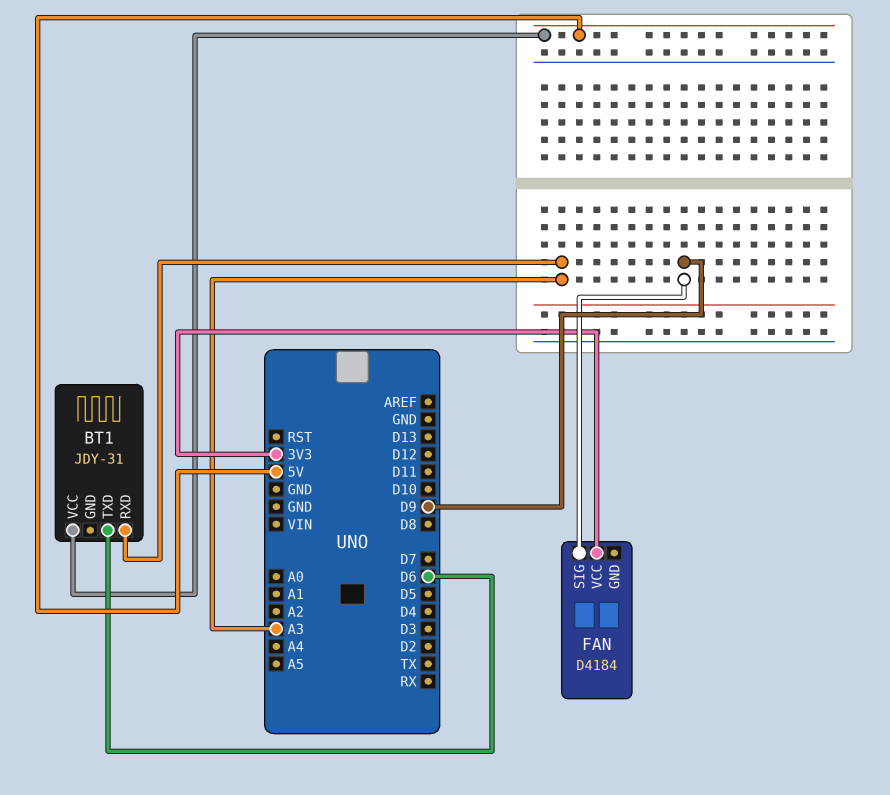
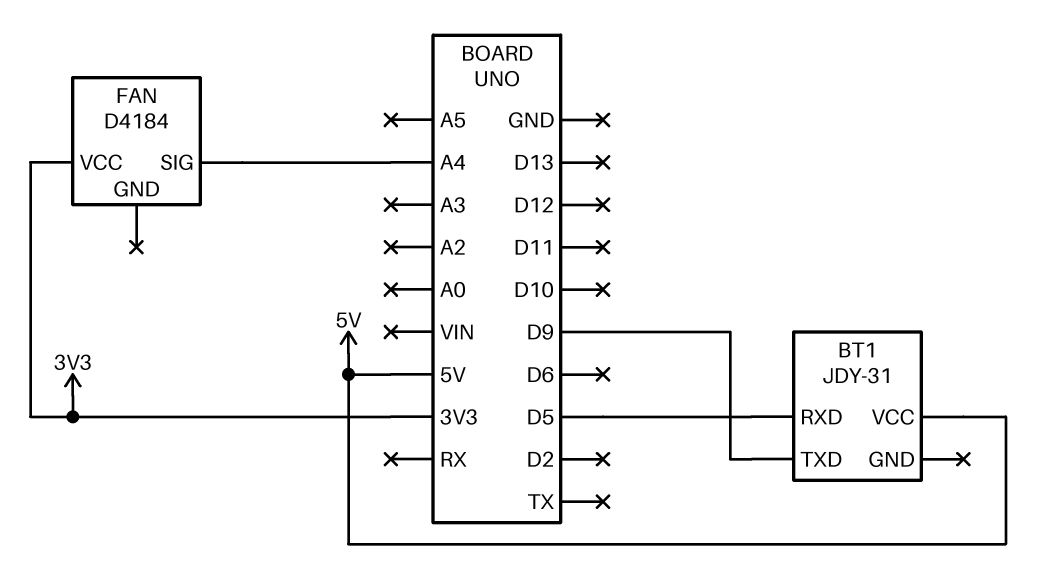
BT1 pin RXD: A3 -> D5
BT1 pin TXD: D6 -> D9
FAN pin SIG: D9 -> A4

